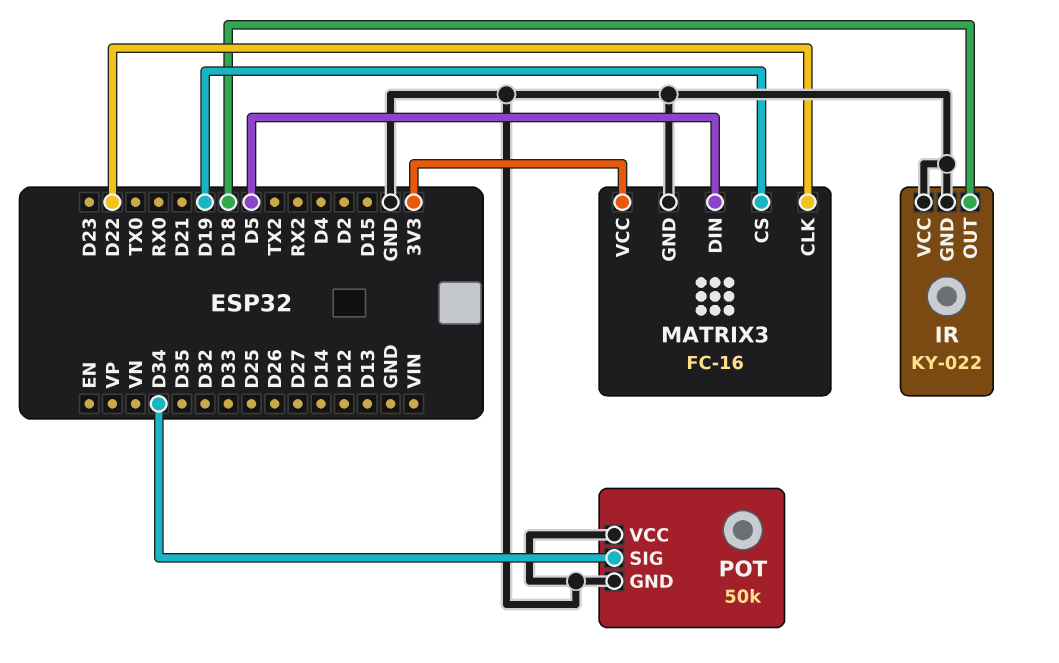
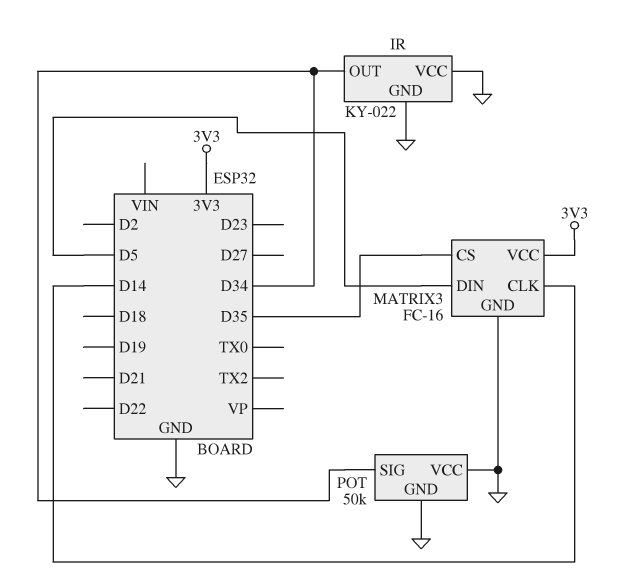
IR pin OUT: D18 -> D34
MATRIX3 pin CLK: D22 -> D14
MATRIX3 pin CS: D19 -> D35

